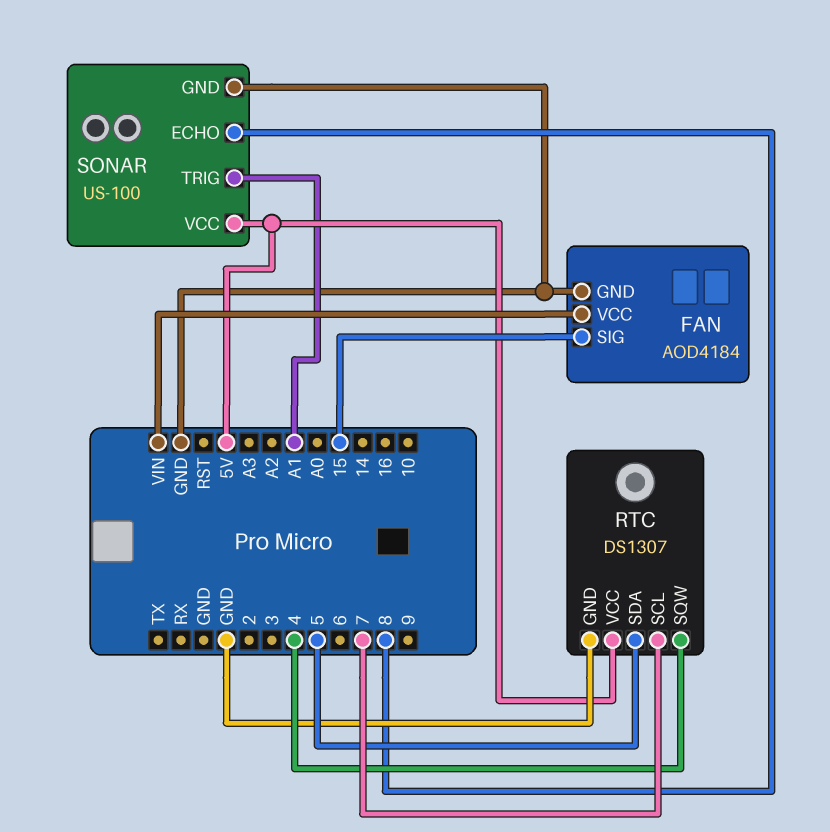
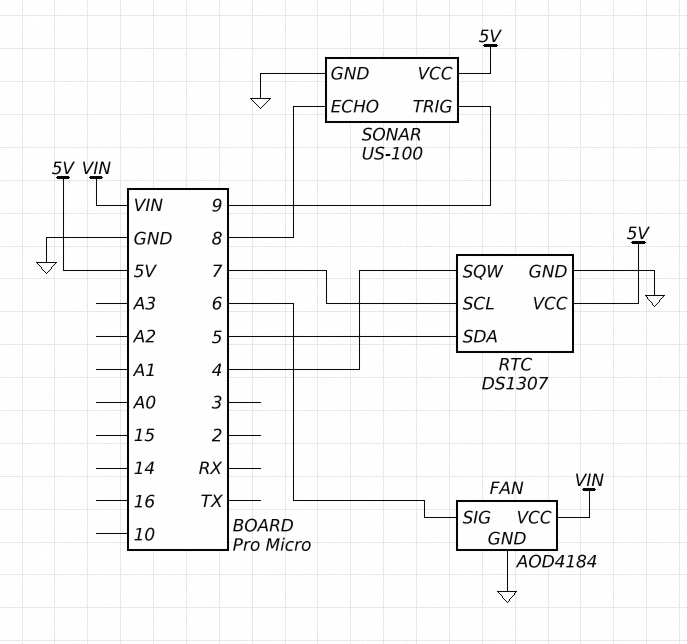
FAN pin SIG: 15 -> 6
SONAR pin TRIG: A1 -> 9

